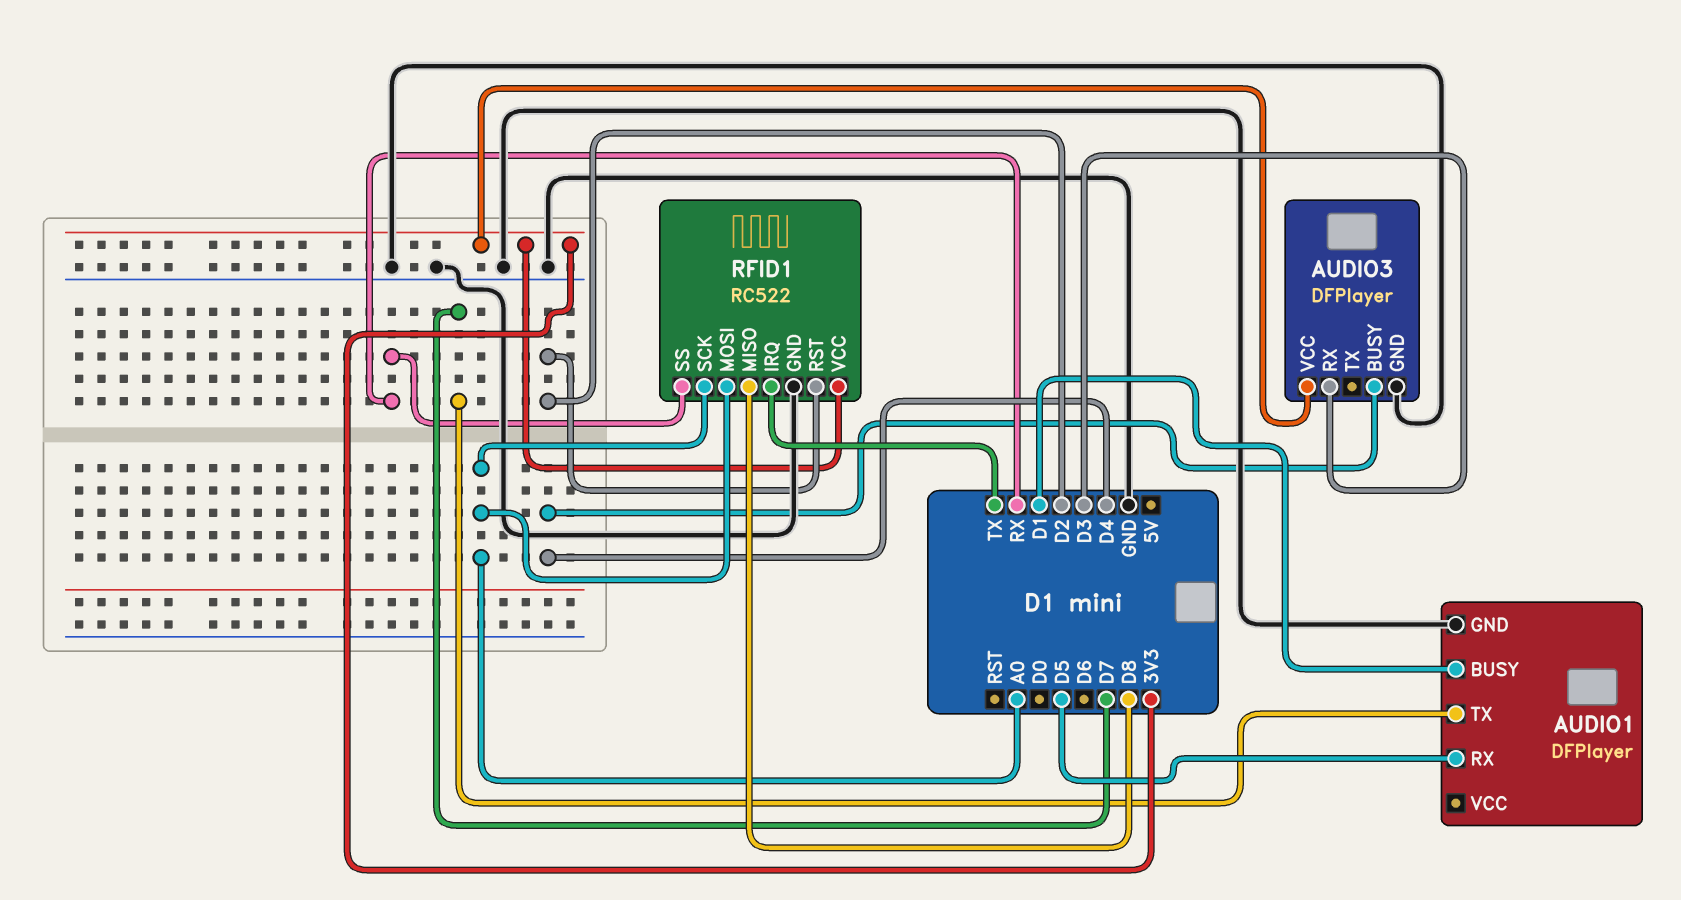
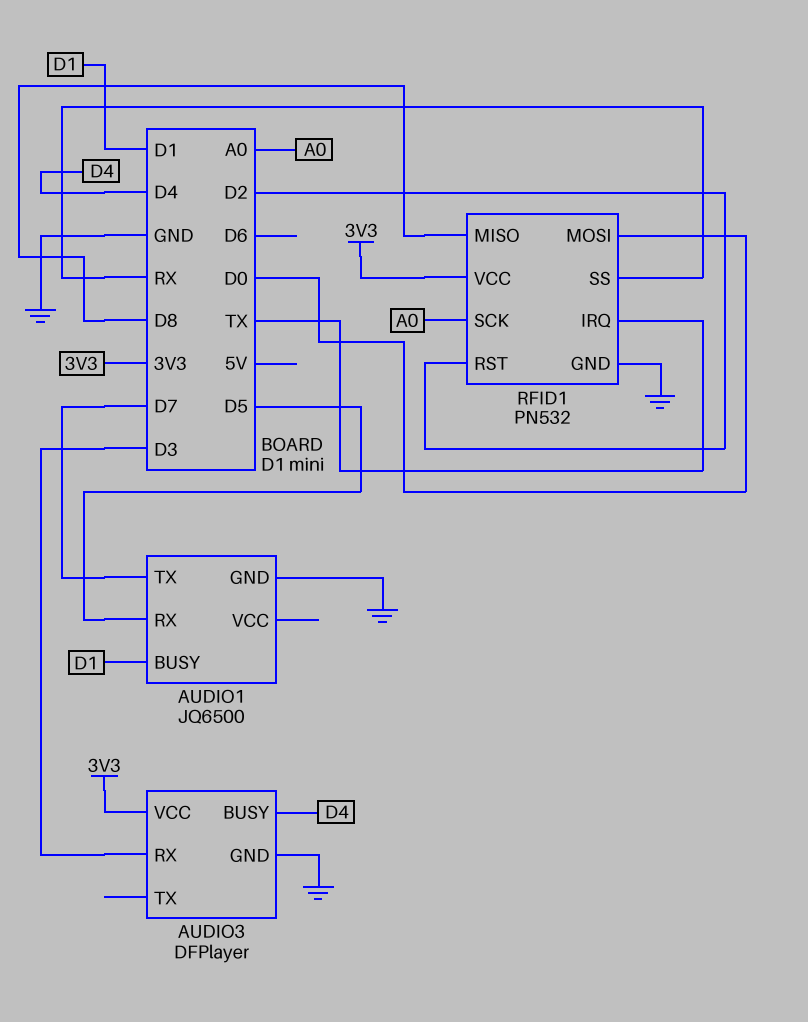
AUDIO1: DFPlayer -> JQ6500
RFID1: RC522 -> PN532
RFID1 pin MOSI: A0 -> D0

